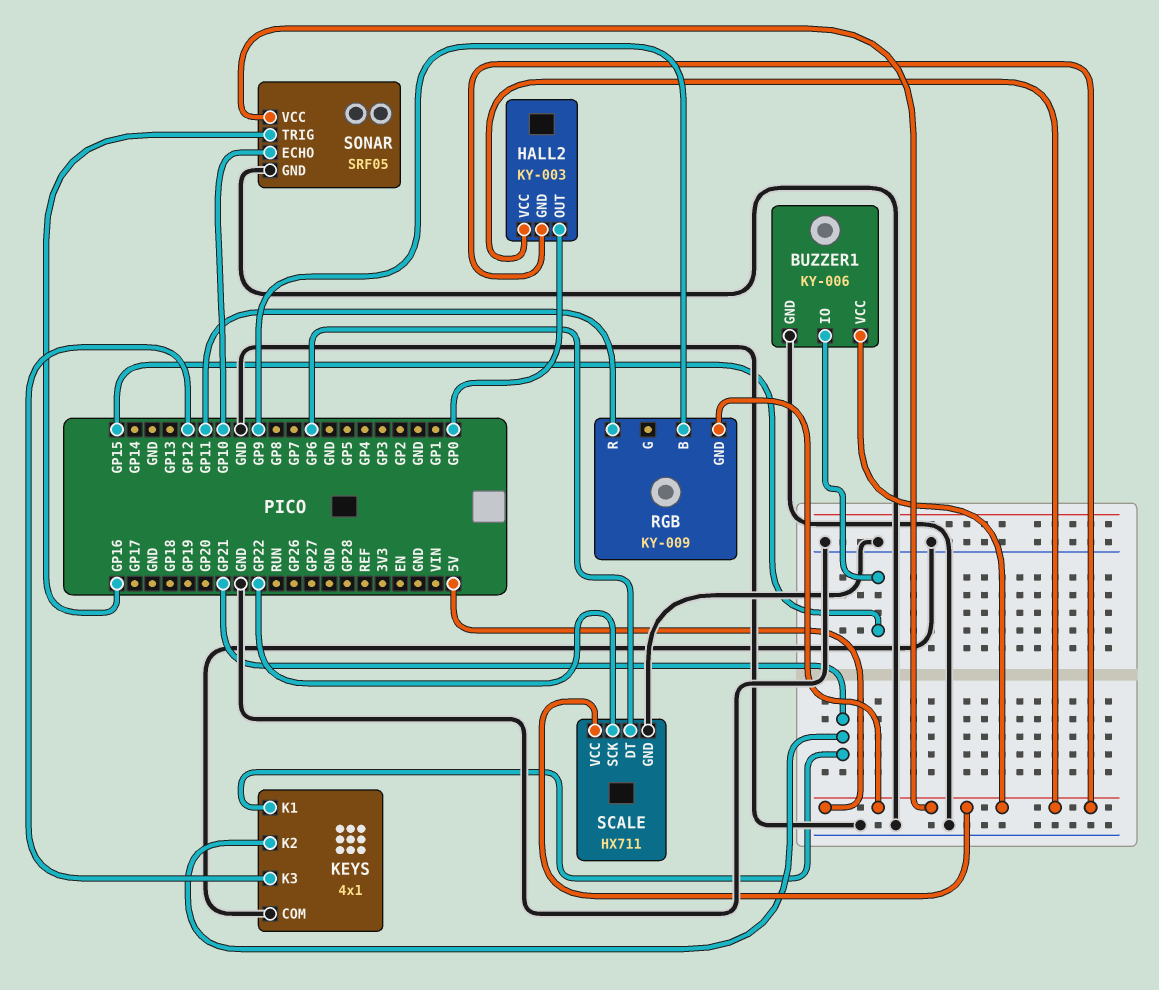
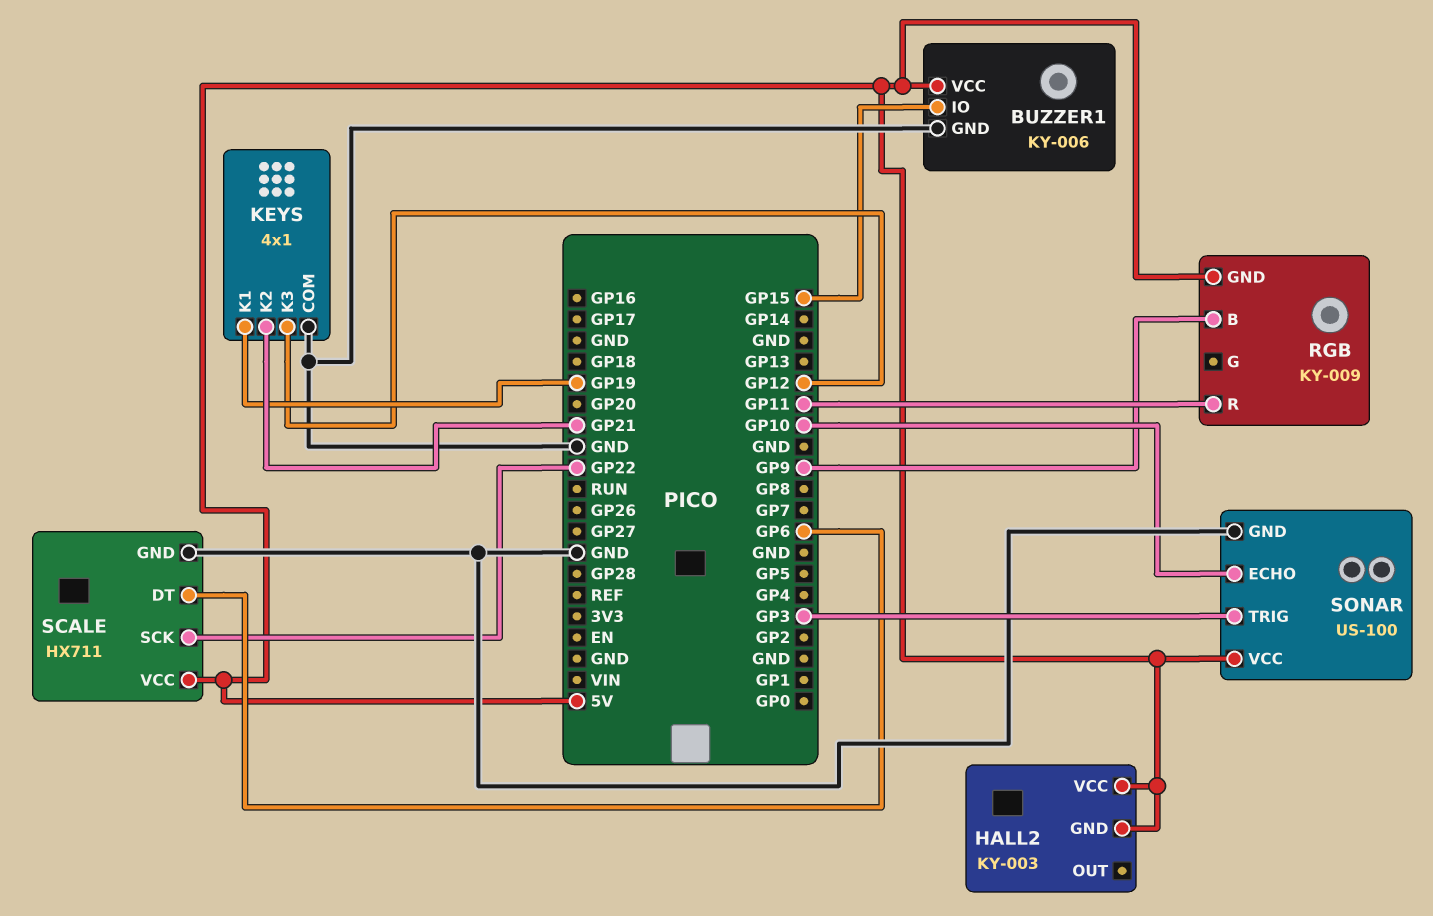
HALL2 pin OUT: GP0 -> none
KEYS pin K1: GP21 -> GP19
SONAR: SRF05 -> US-100
SONAR pin TRIG: GP16 -> GP3

